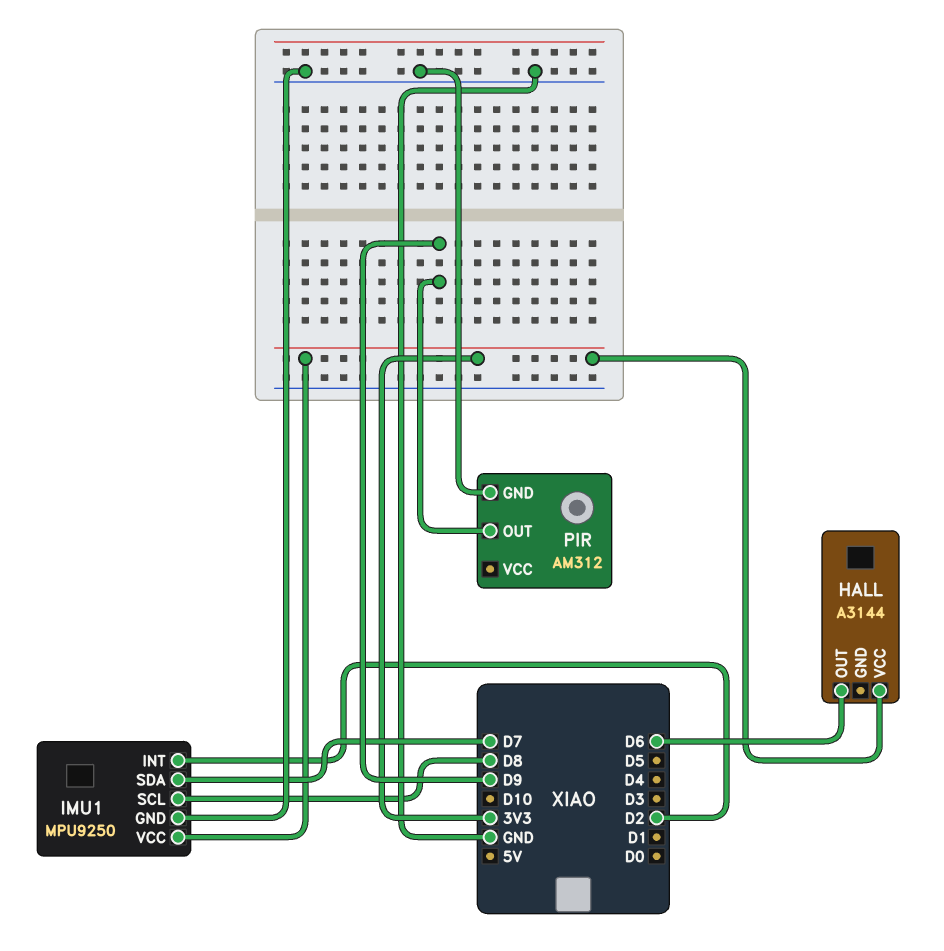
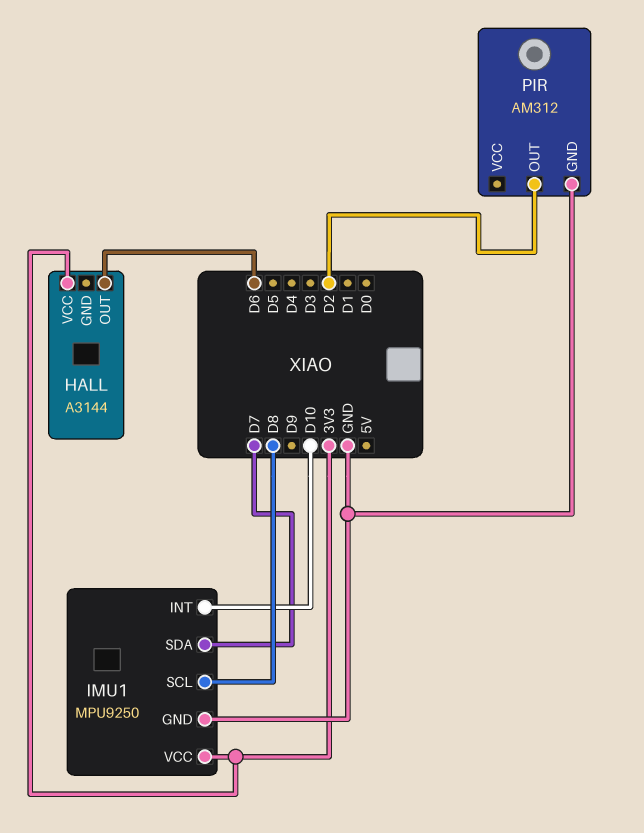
IMU1 pin INT: D2 -> D10
PIR pin OUT: D9 -> D2

